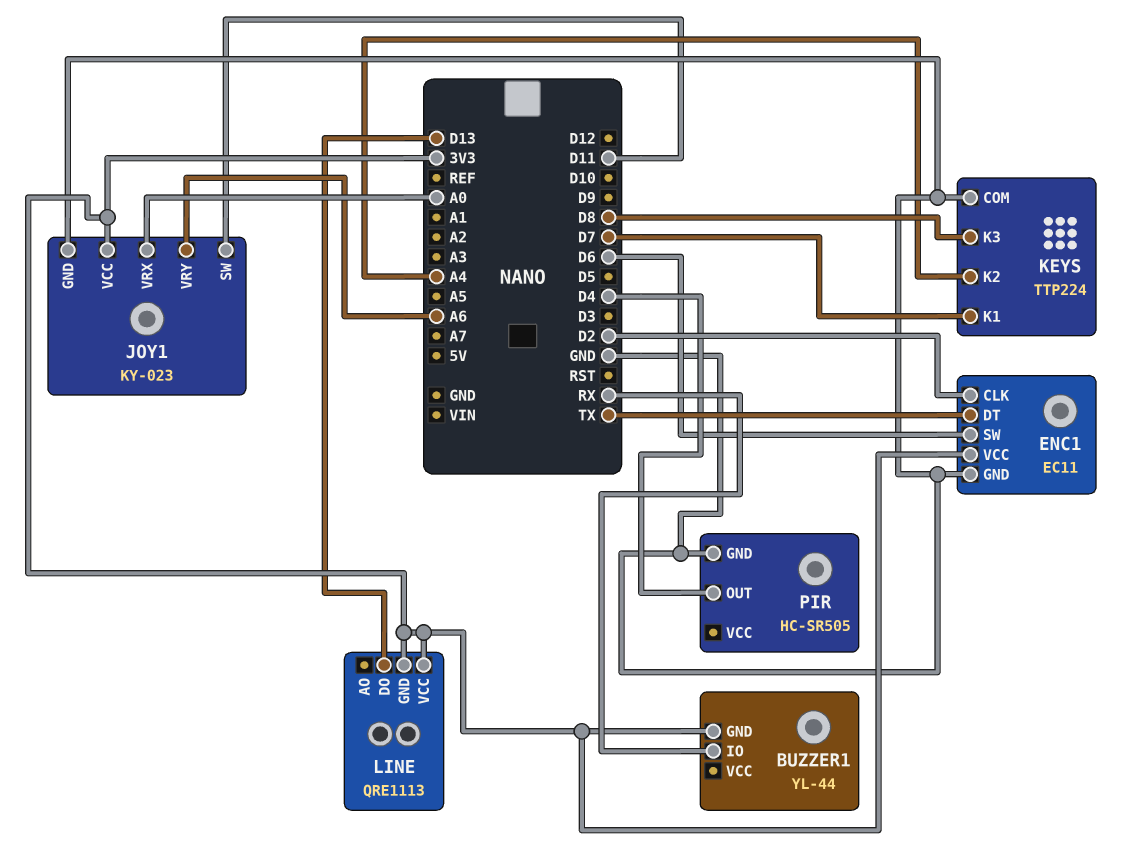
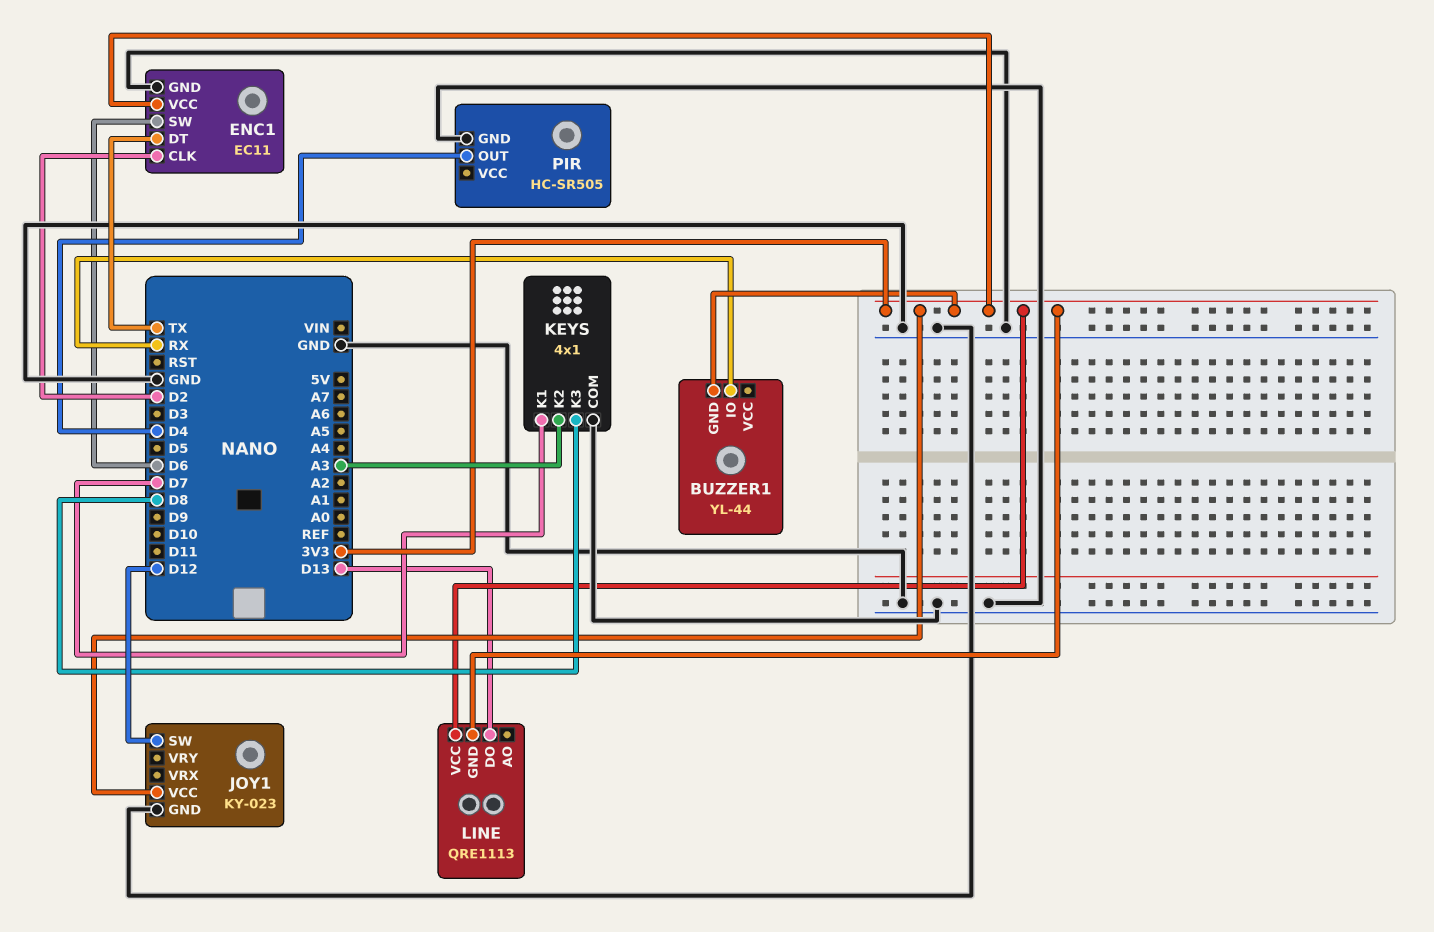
JOY1 pin SW: D11 -> D12
JOY1 pin VRX: A0 -> none
JOY1 pin VRY: A6 -> none
KEYS: TTP224 -> 4x1
KEYS pin K2: A4 -> A3

